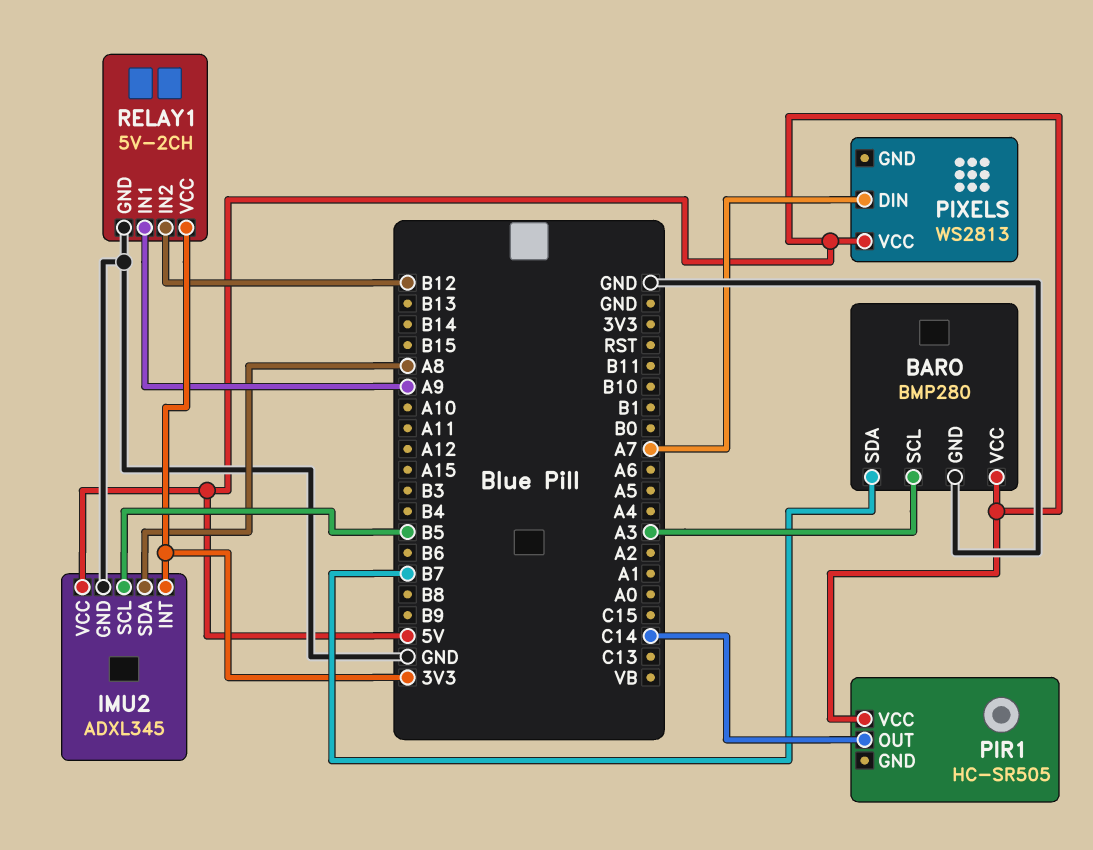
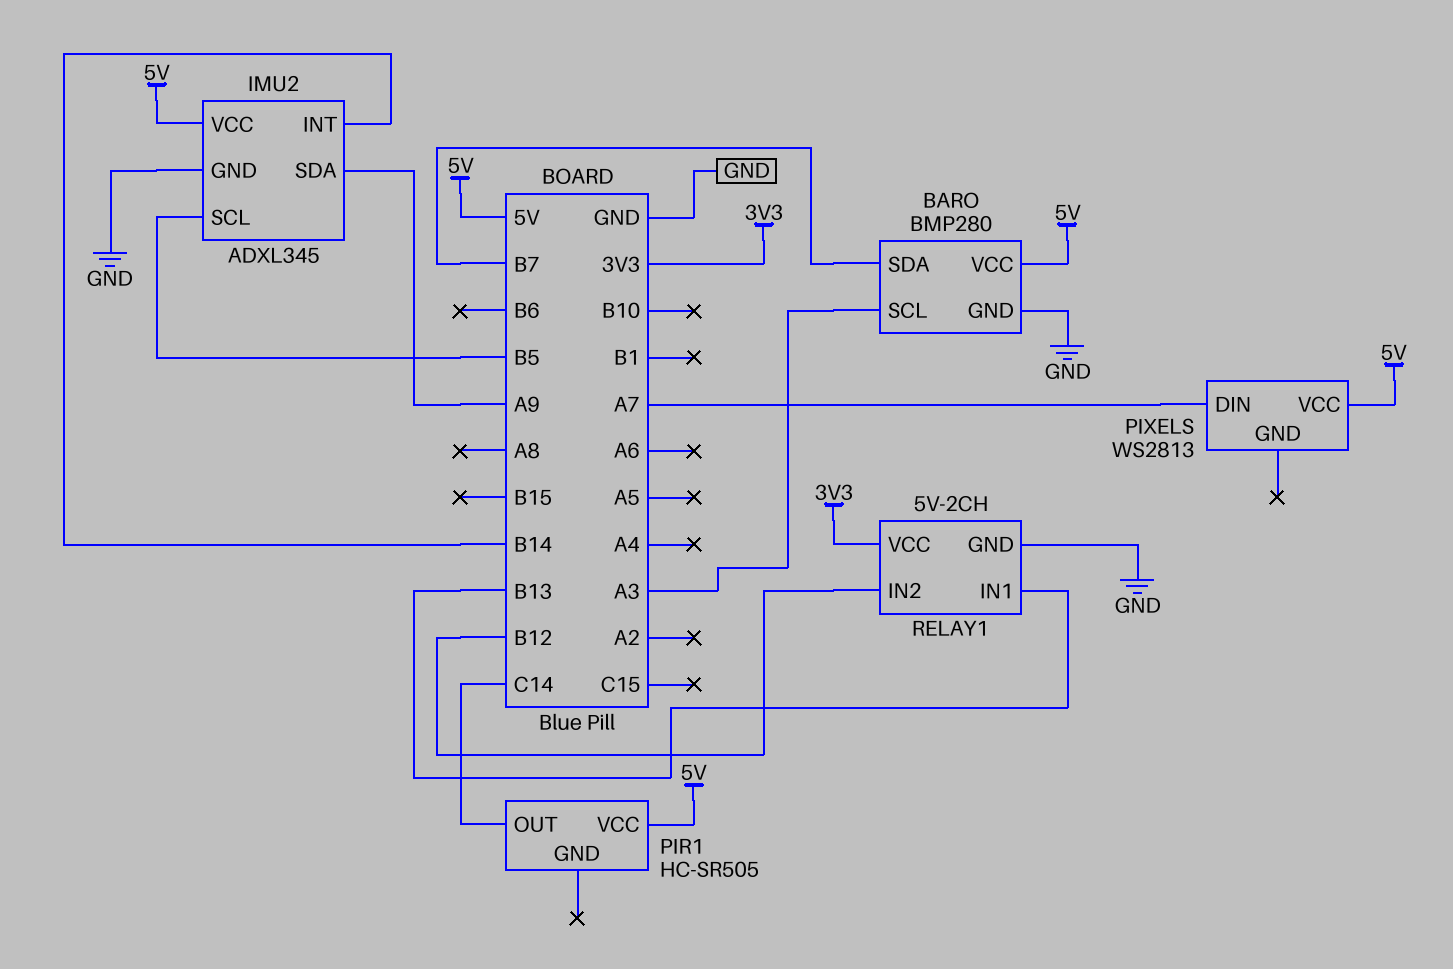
IMU2 pin INT: 3V3 -> B14
IMU2 pin SDA: A8 -> A9
RELAY1 pin IN1: A9 -> B13

